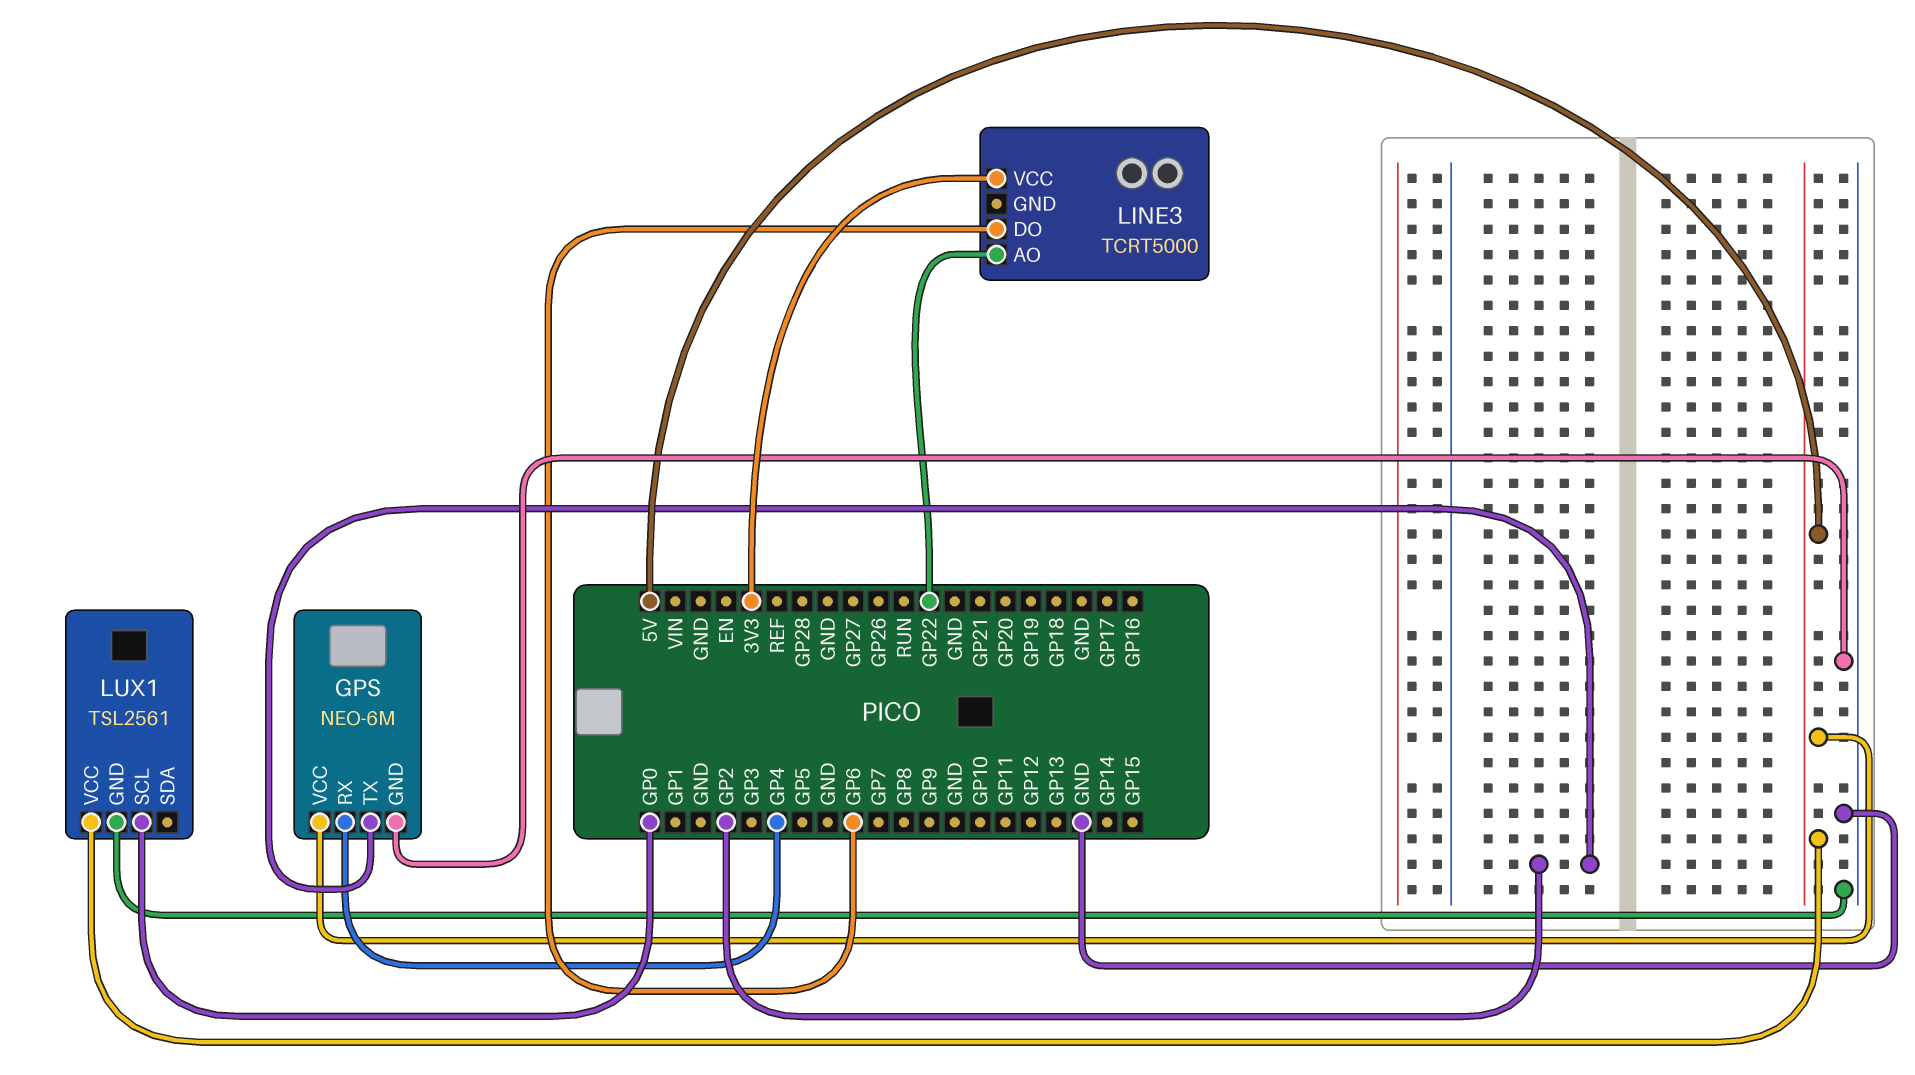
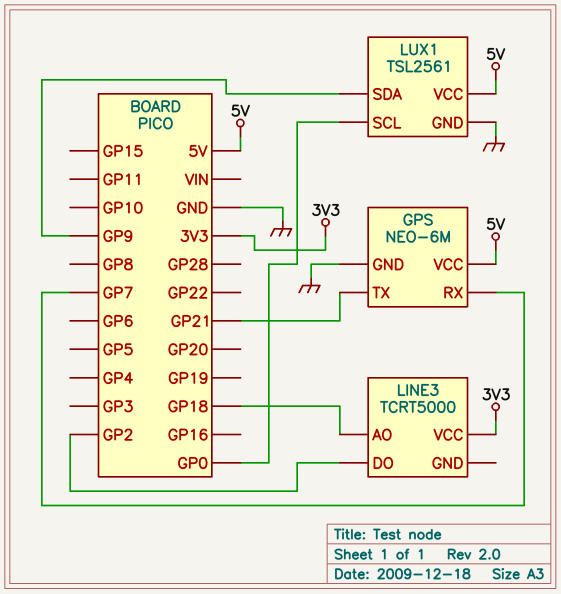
GPS pin RX: GP4 -> GP7
GPS pin TX: GP2 -> GP21
LINE3 pin AO: GP22 -> GP18
LINE3 pin DO: GP6 -> GP2
LUX1 pin SDA: none -> GP9

